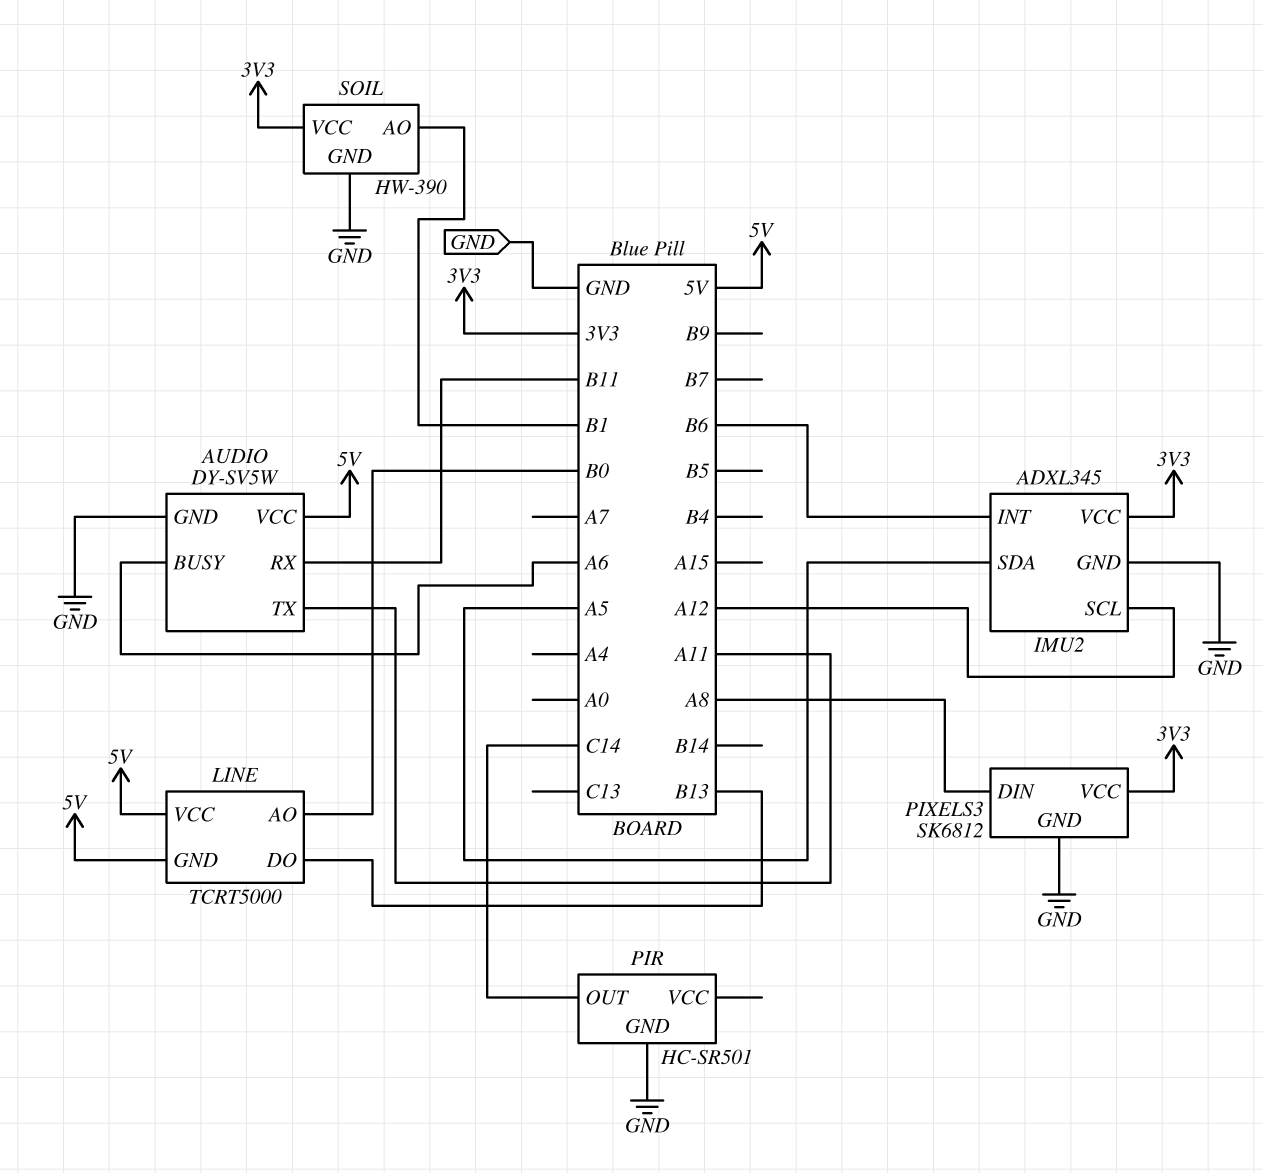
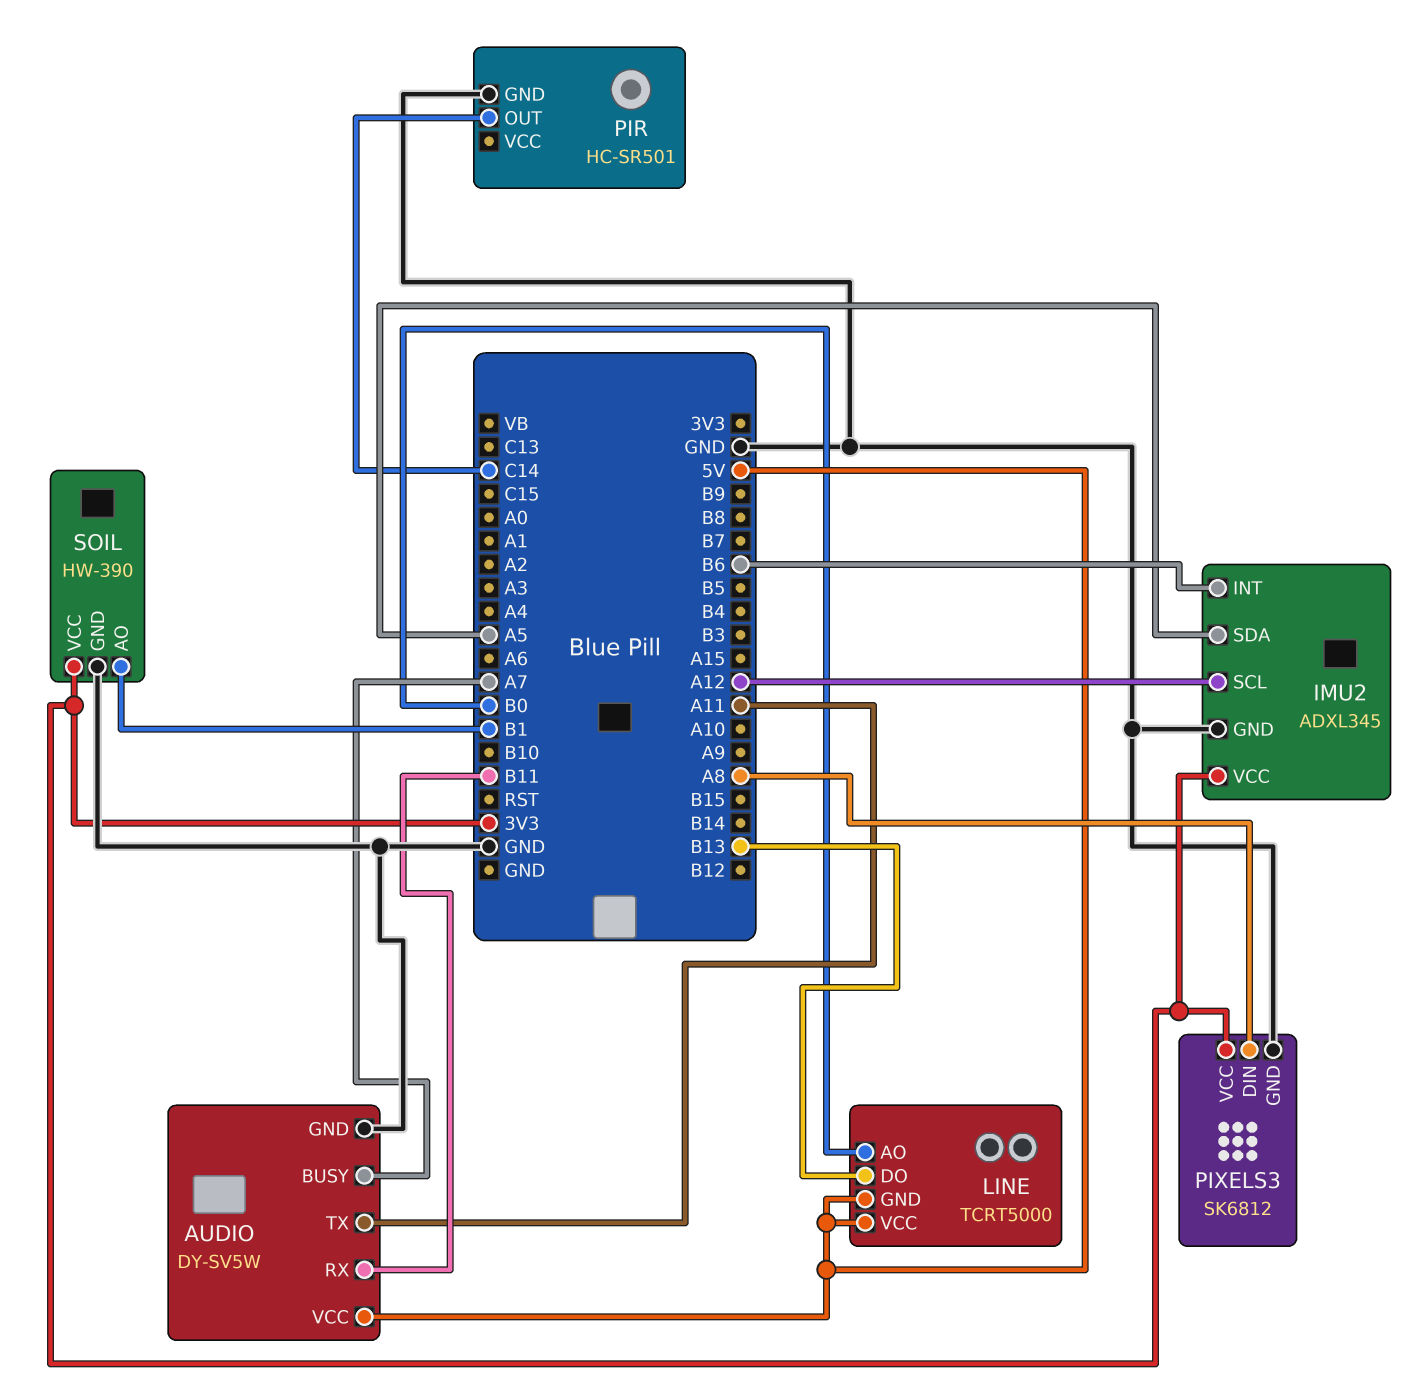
AUDIO pin BUSY: A6 -> A7

